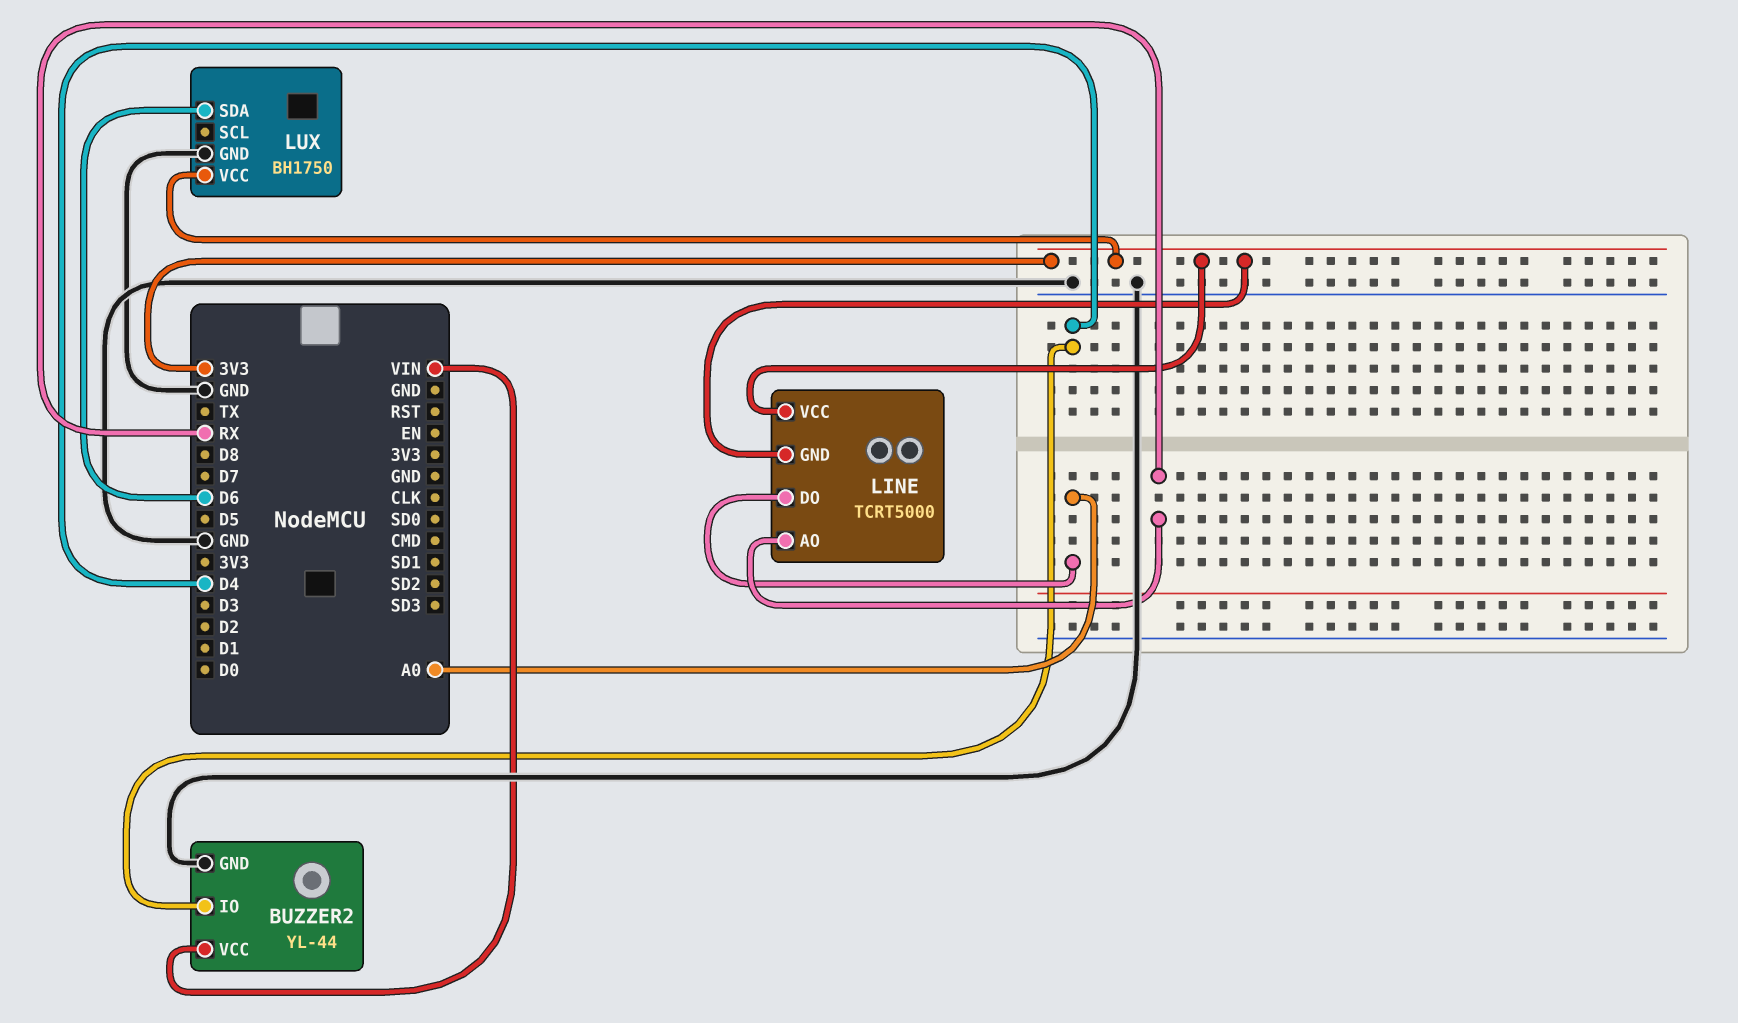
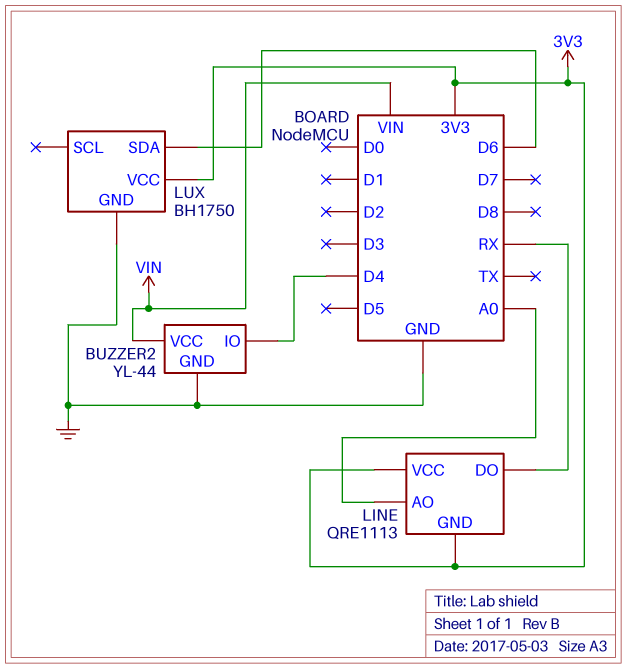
LINE: TCRT5000 -> QRE1113
LINE pin AO: RX -> A0
LINE pin DO: A0 -> RX

